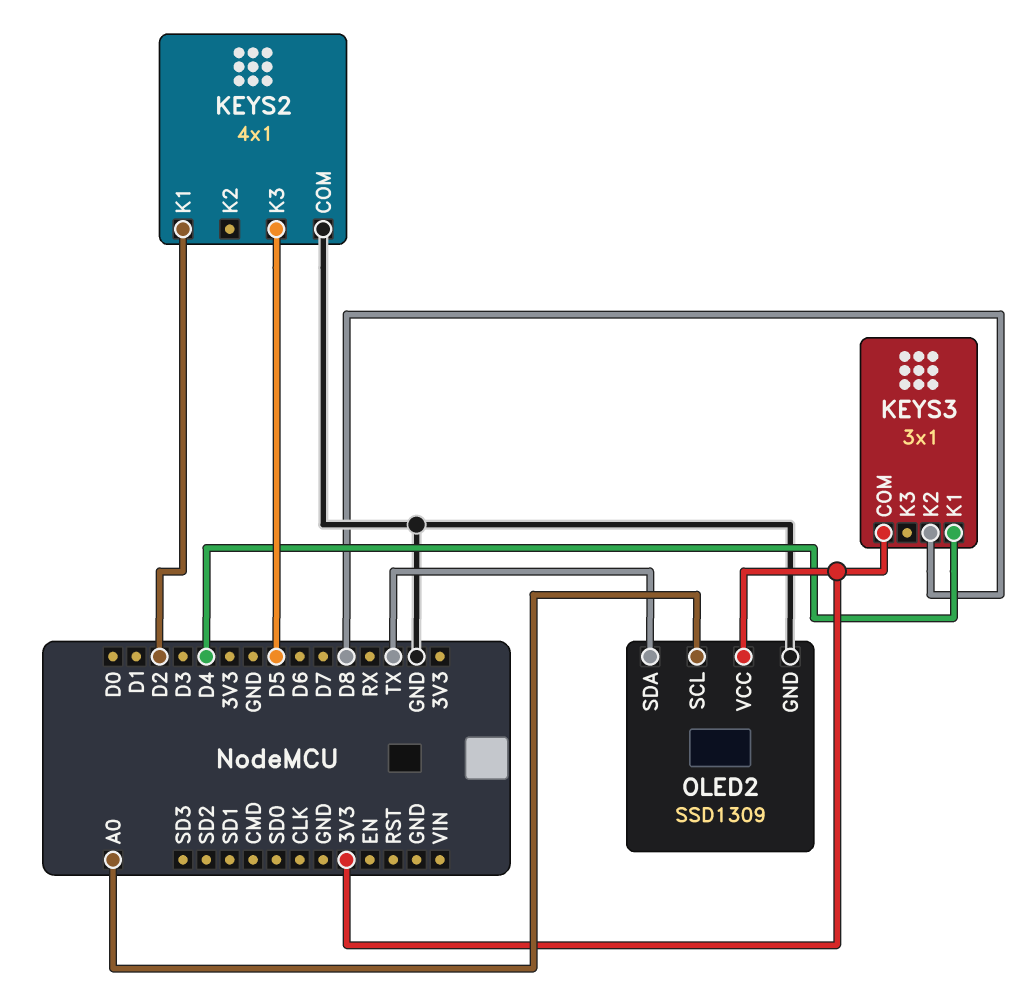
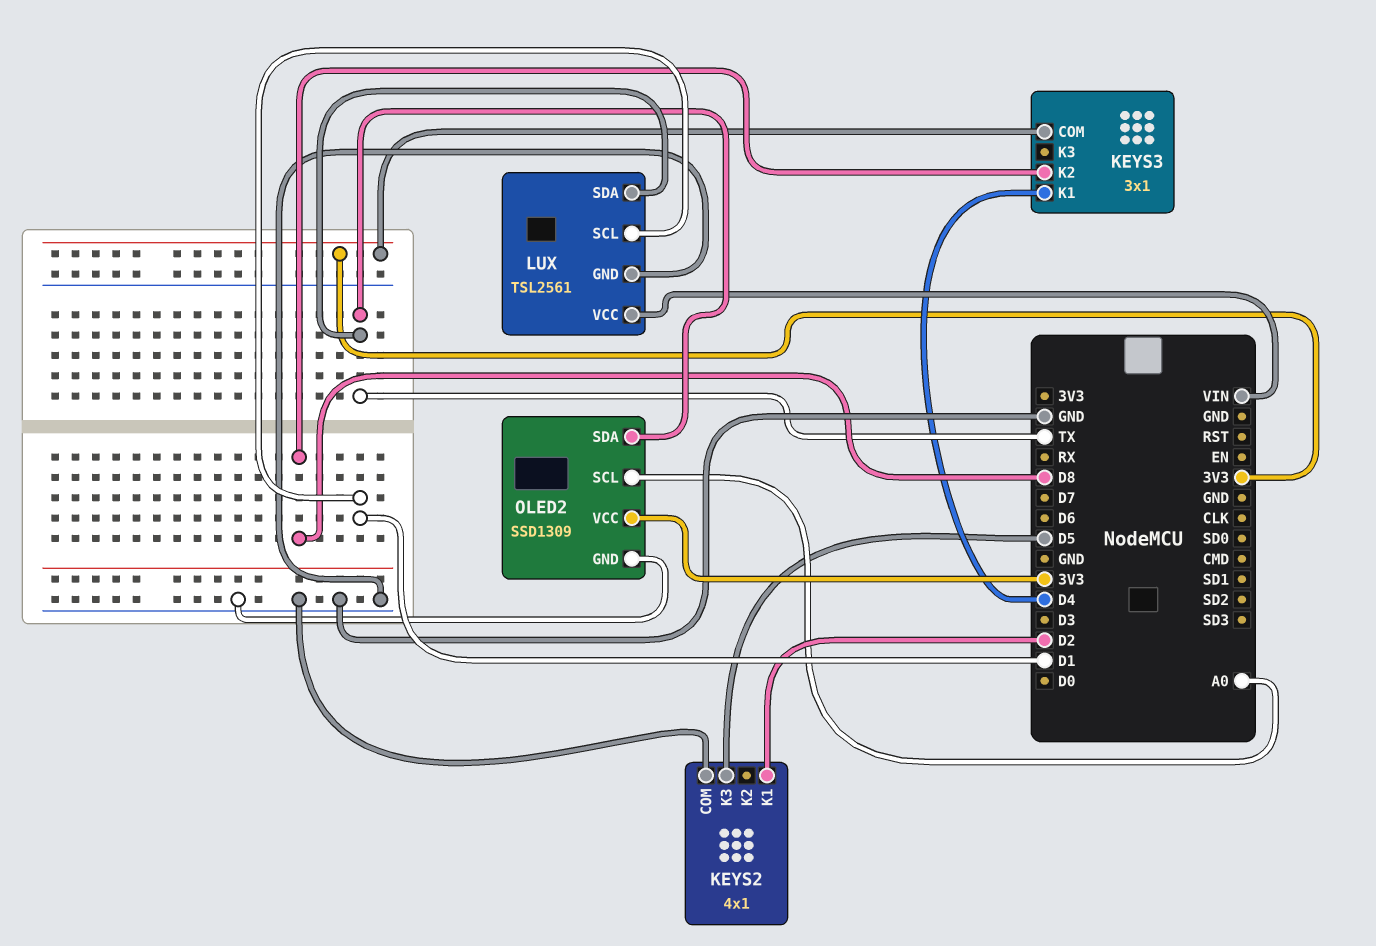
LUX: none -> TSL2561
LUX pin GND: none -> GND
LUX pin SCL: none -> D1
LUX pin SDA: none -> TX
LUX pin VCC: none -> VIN

